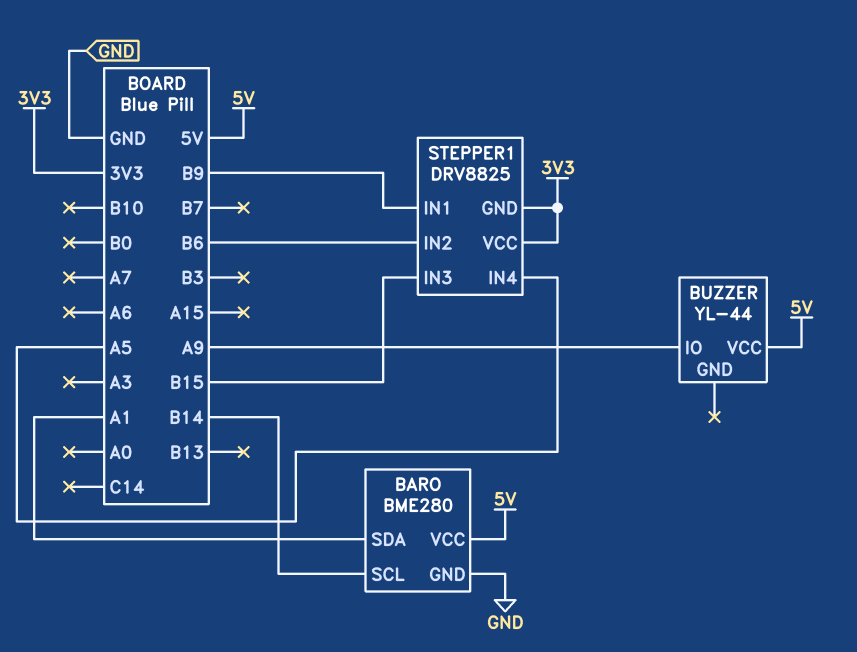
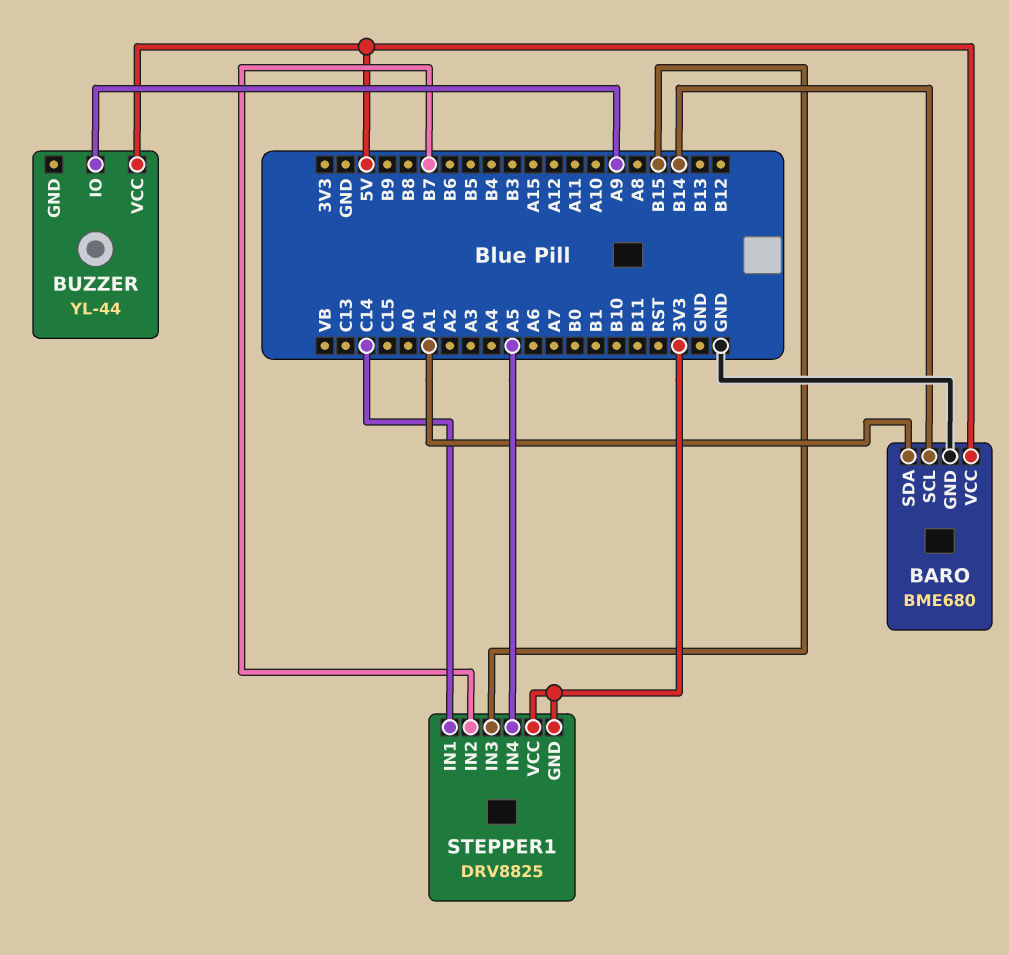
BARO: BME280 -> BME680
STEPPER1 pin IN1: B9 -> C14
STEPPER1 pin IN2: B6 -> B7

